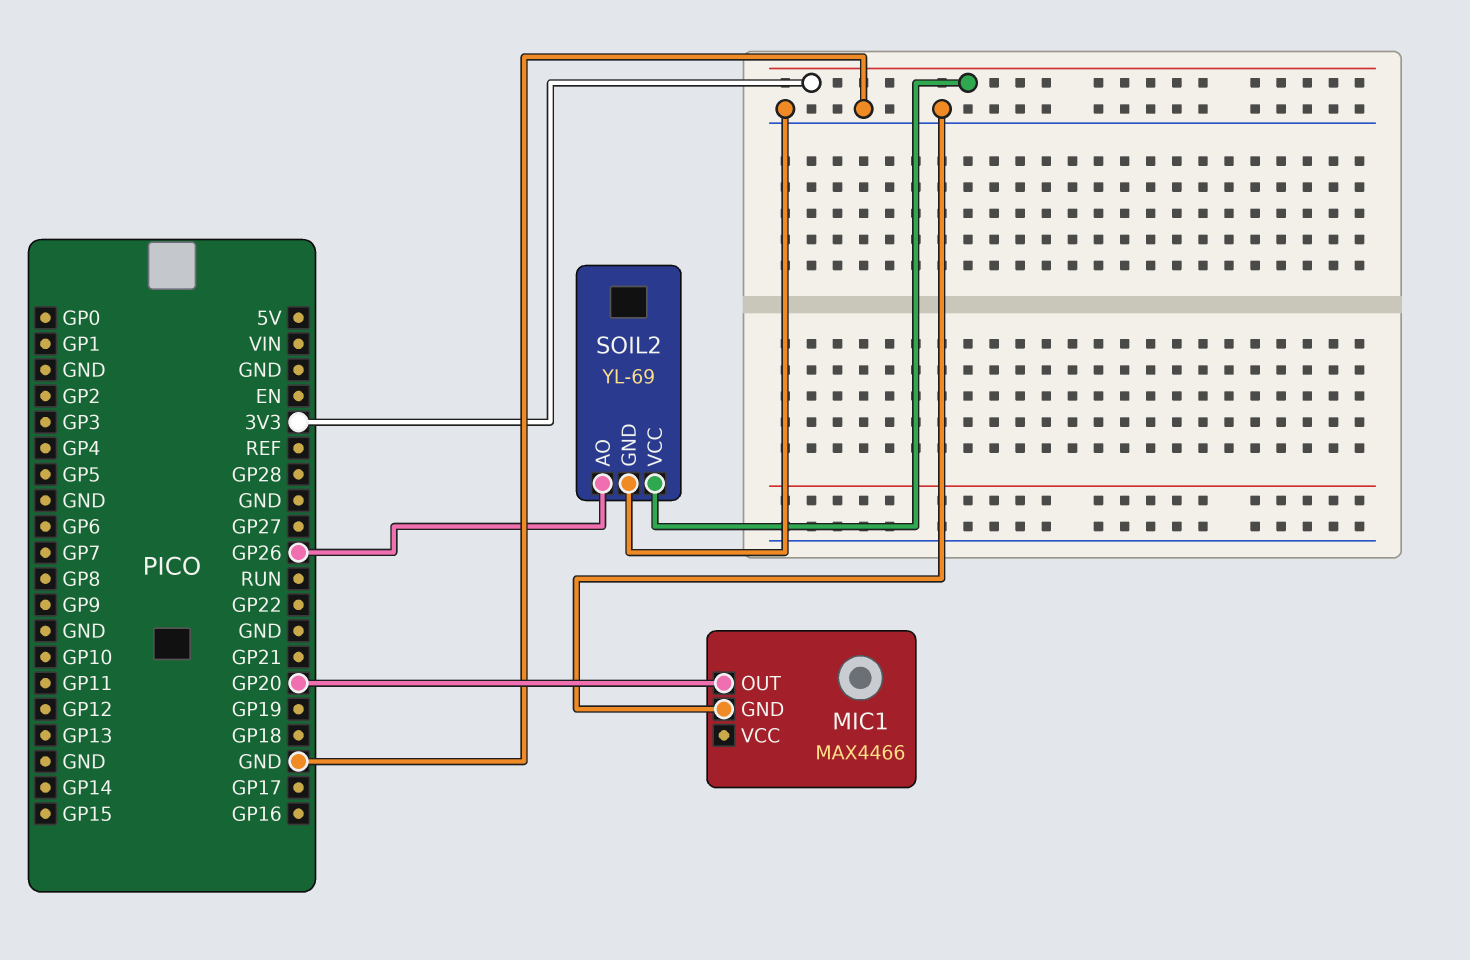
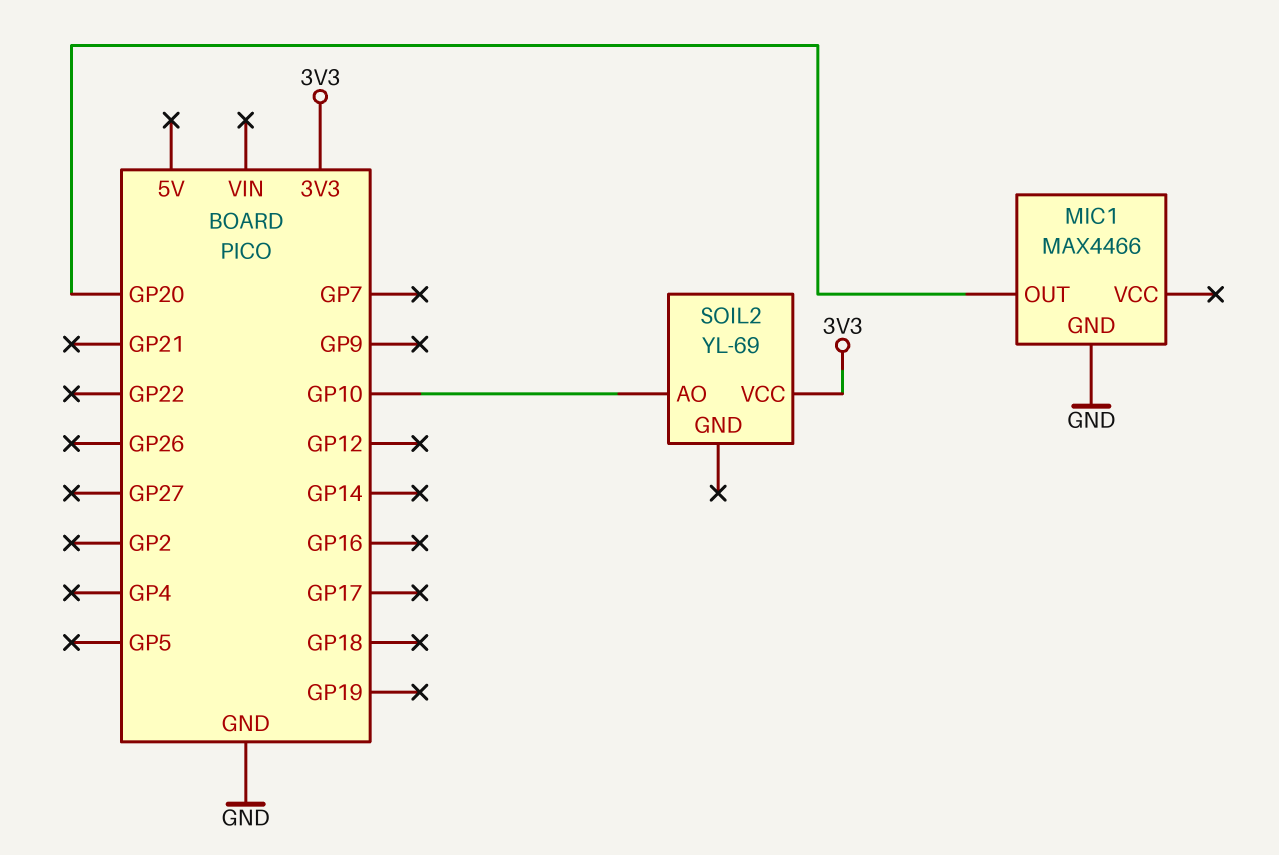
SOIL2 pin AO: GP26 -> GP10
SOIL2 pin GND: GND -> none

